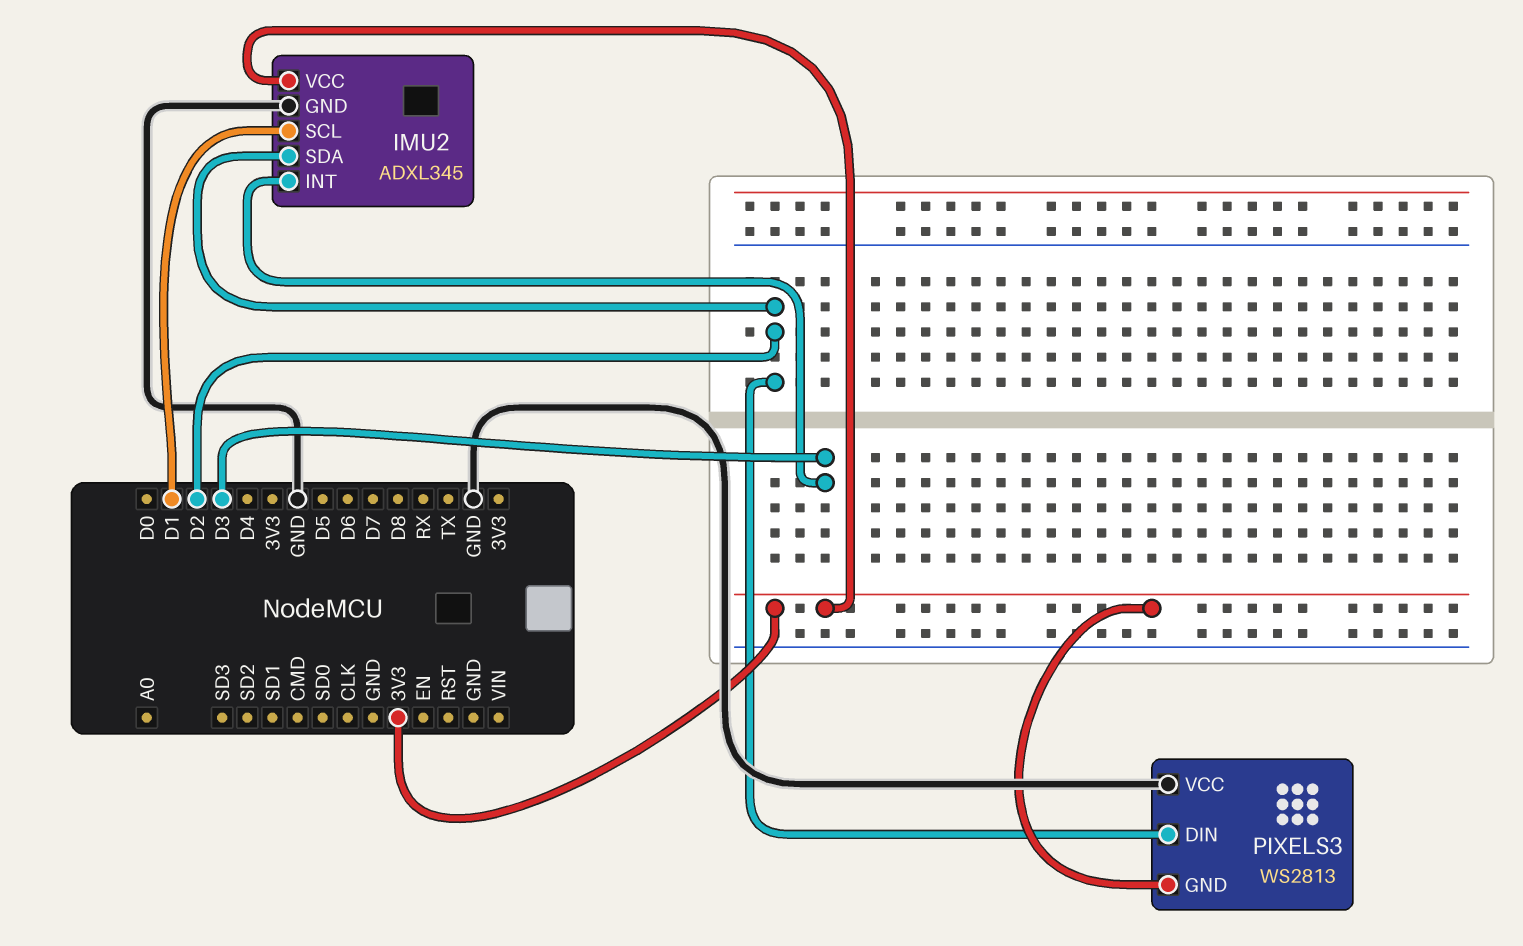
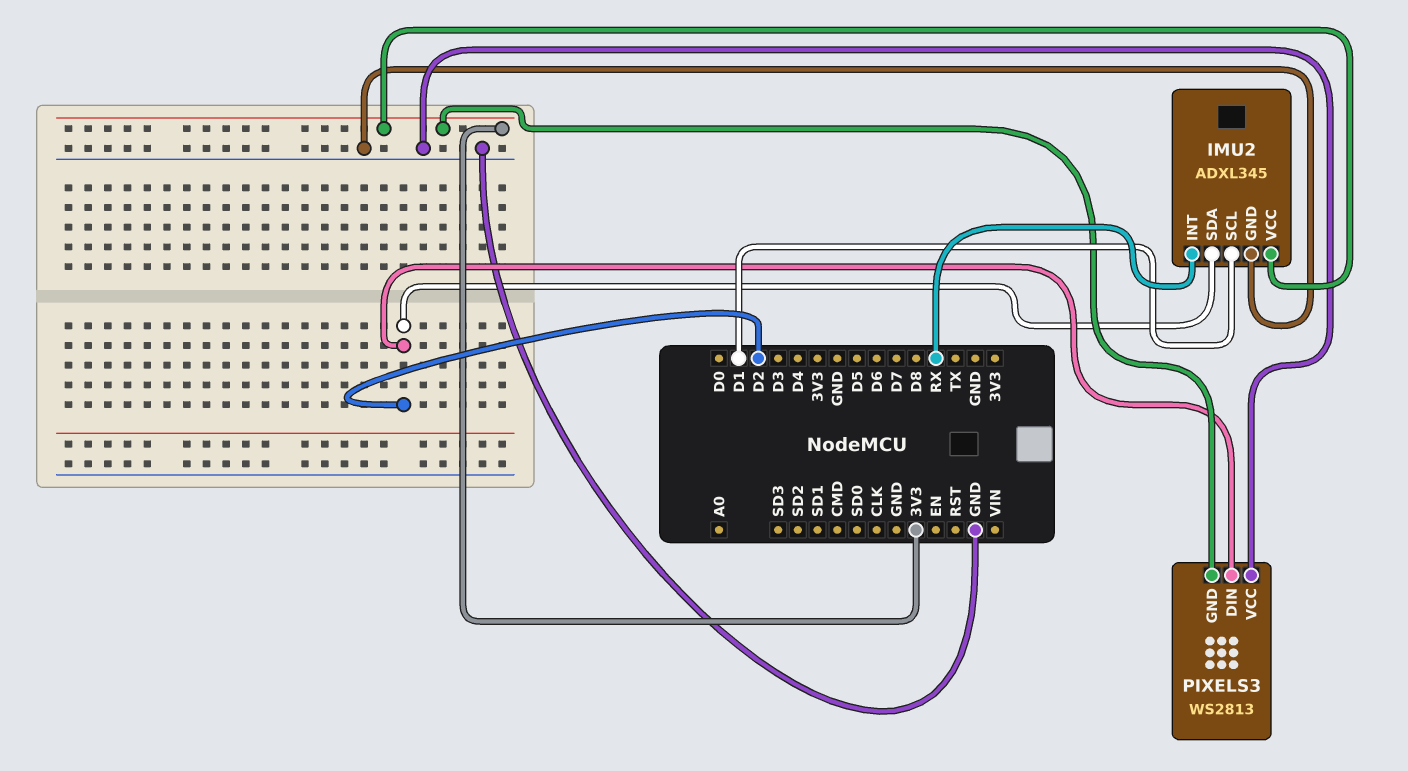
IMU2 pin INT: D3 -> RX

